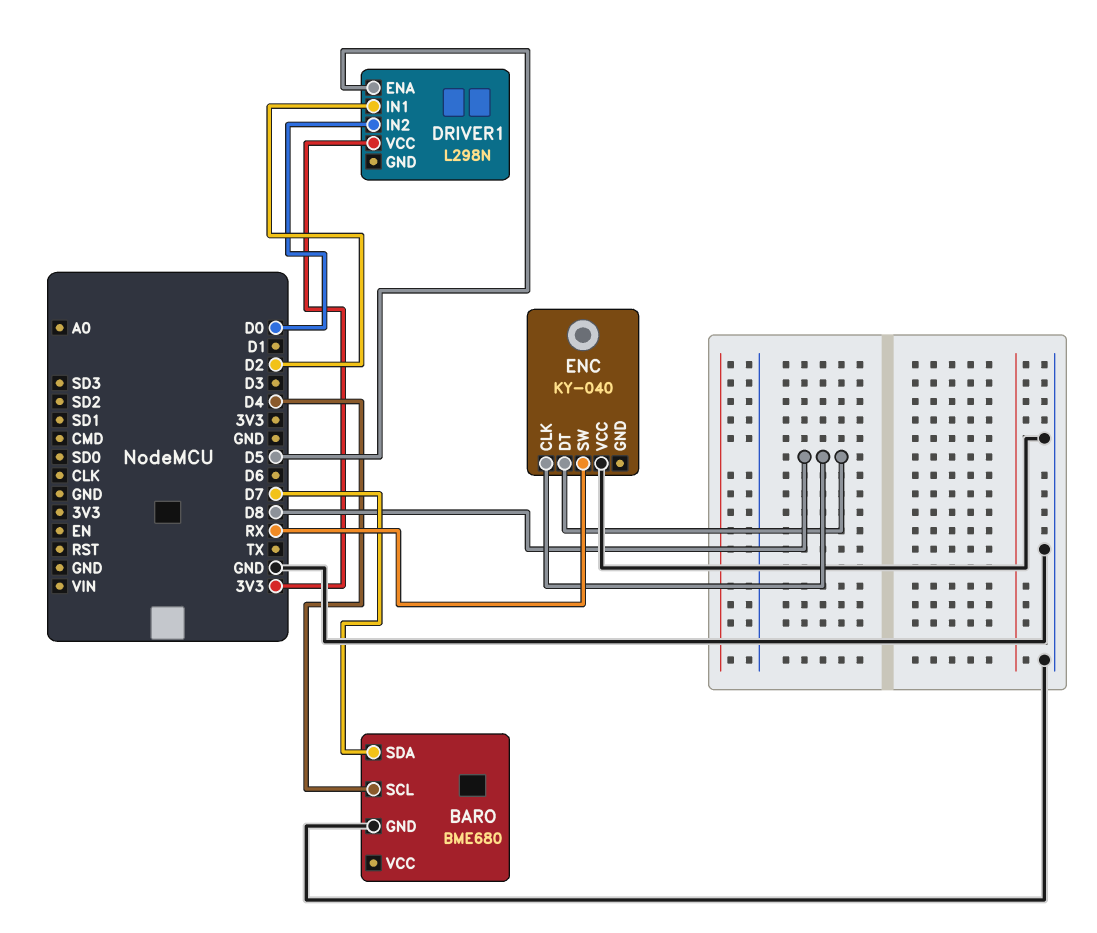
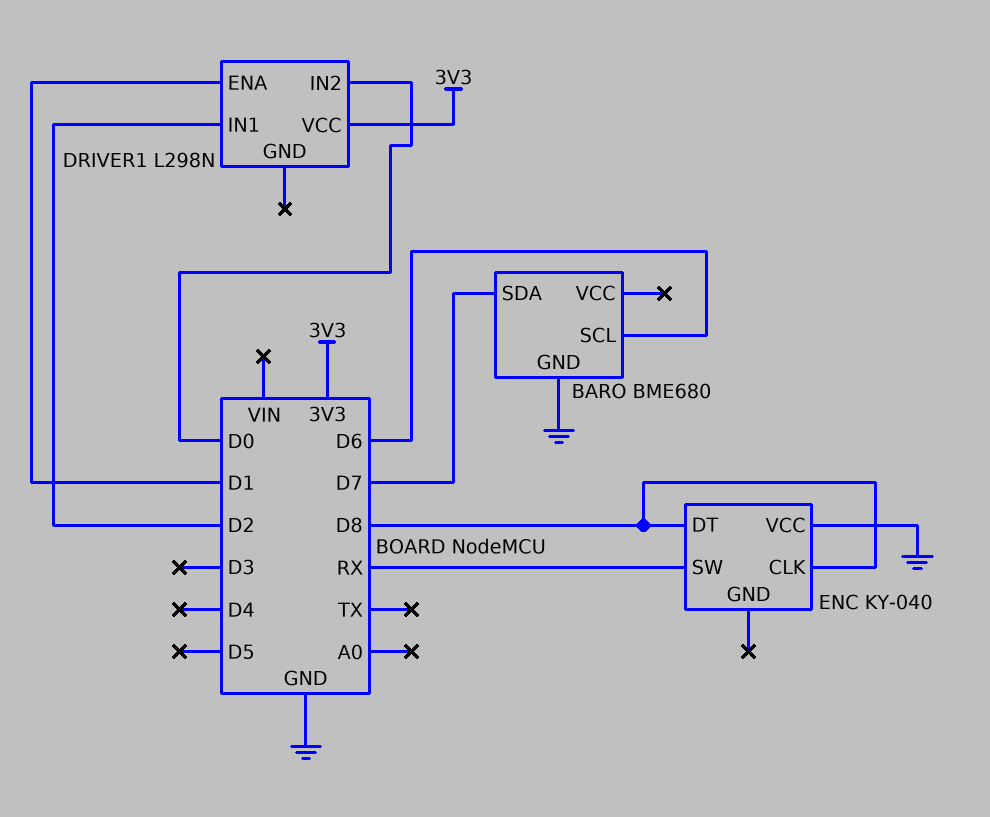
BARO pin SCL: D4 -> D6
DRIVER1 pin ENA: D5 -> D1

